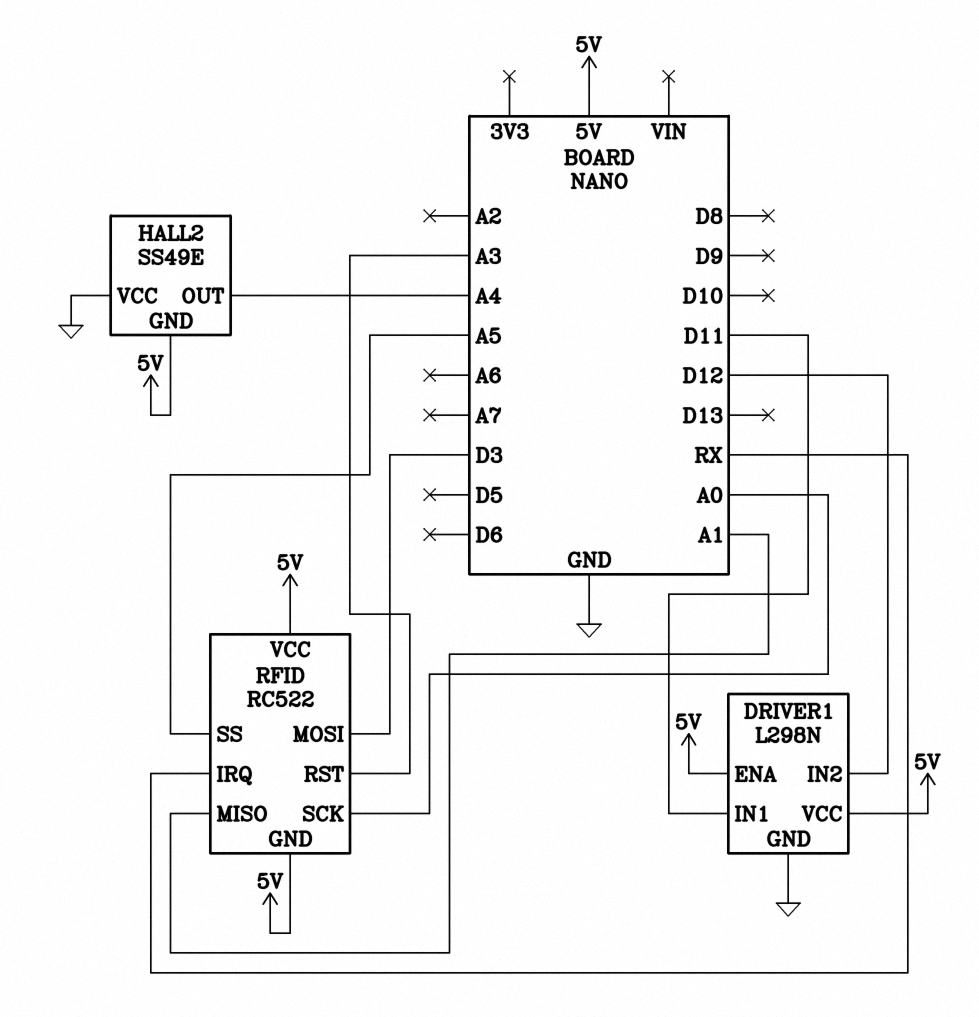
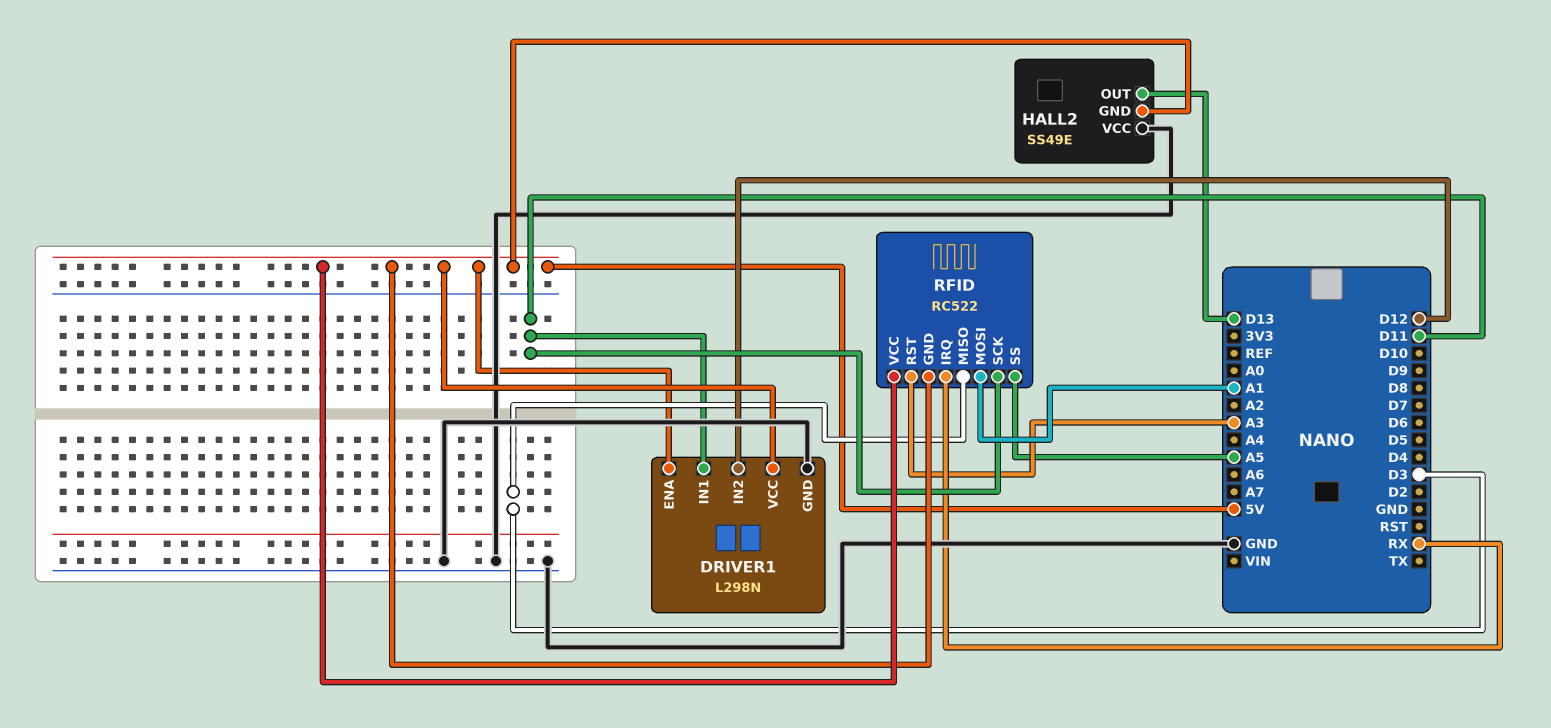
HALL2 pin OUT: A4 -> D13
RFID pin MISO: A1 -> D3
RFID pin MOSI: D3 -> A1
RFID pin SCK: A0 -> D11

